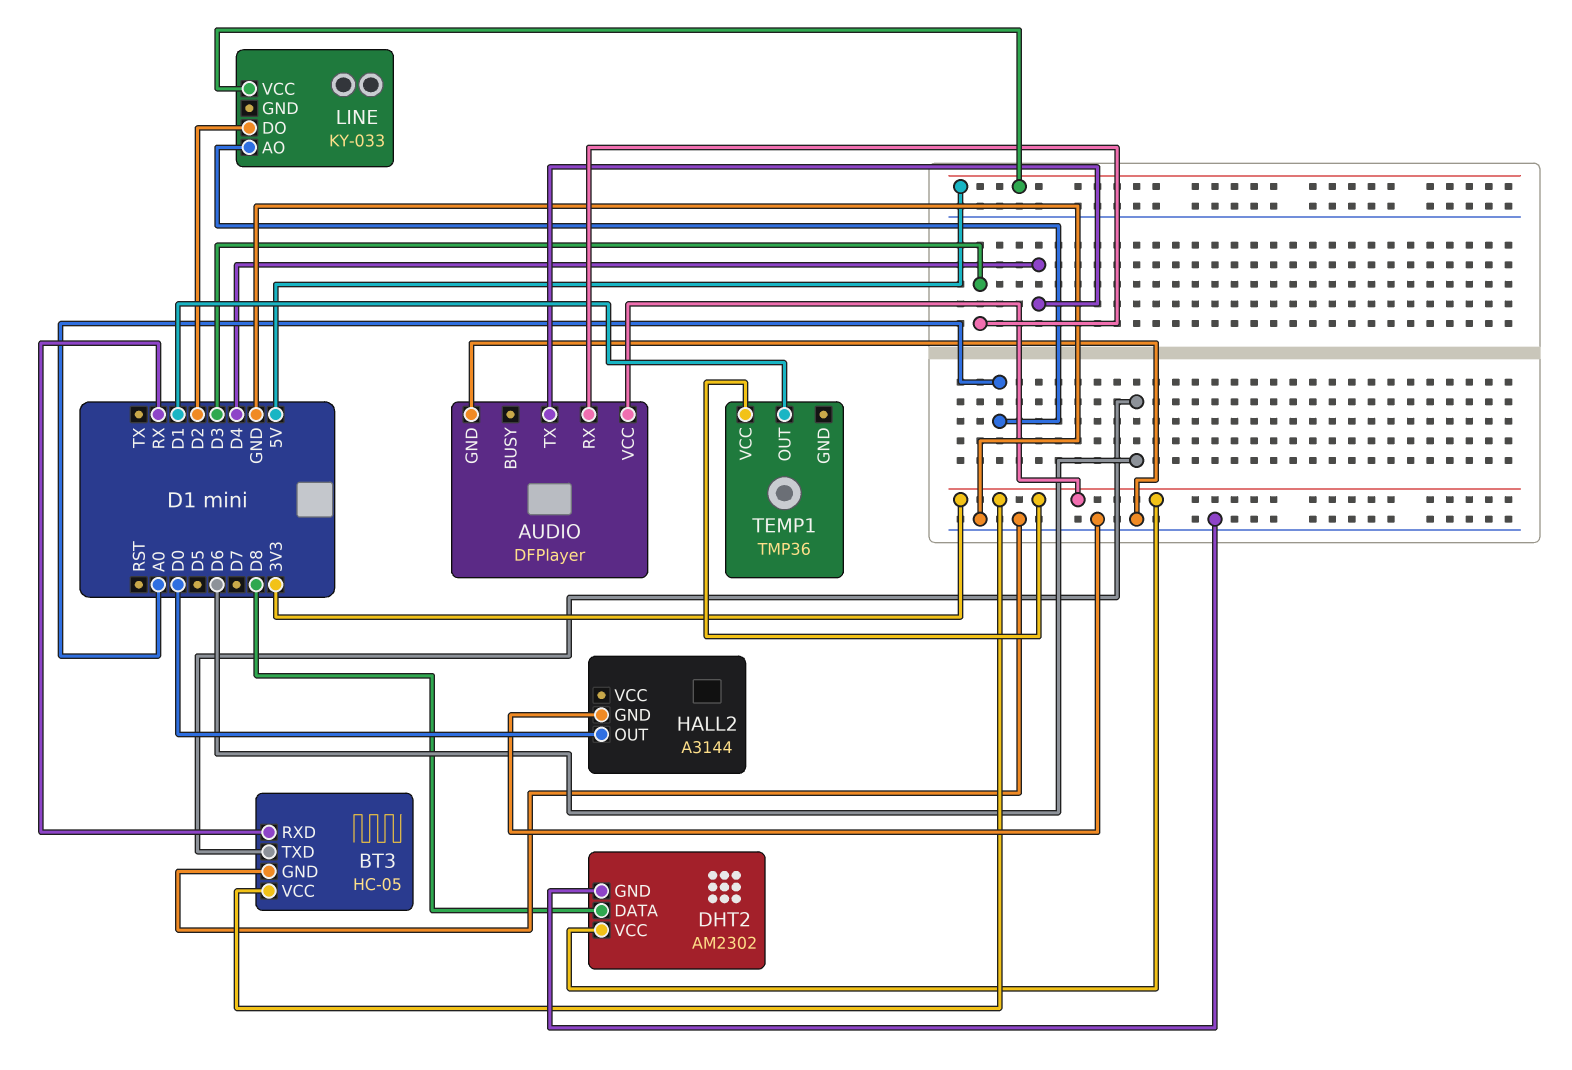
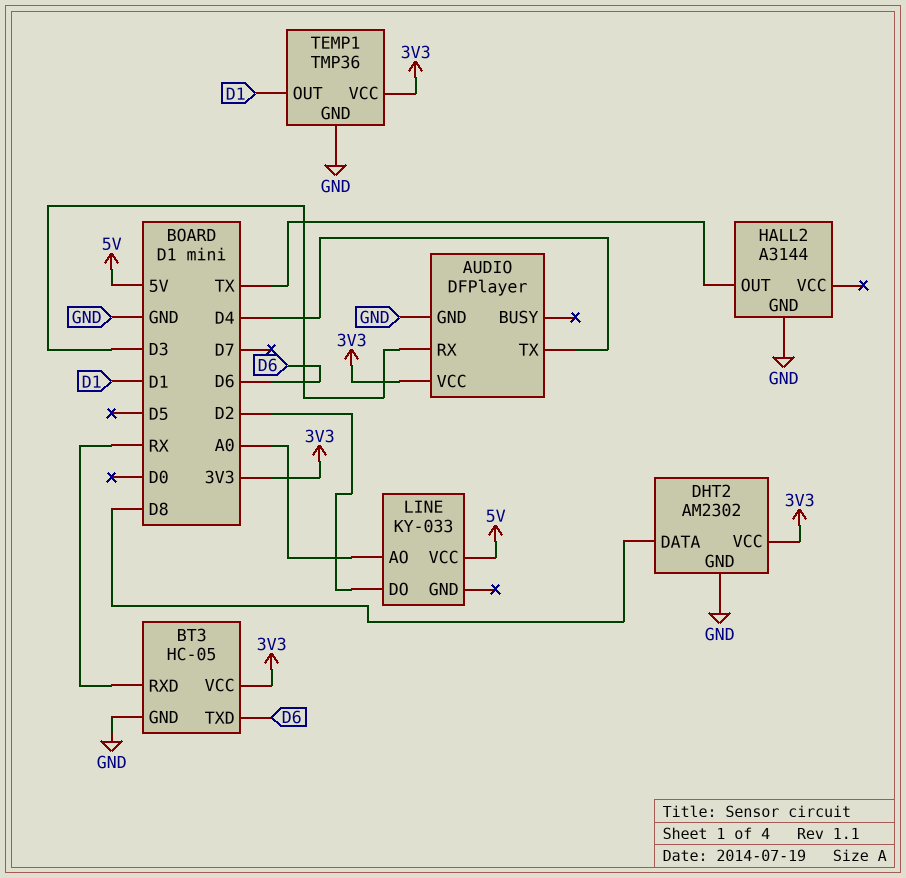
HALL2 pin OUT: D0 -> TX
TEMP1 pin GND: none -> GND

